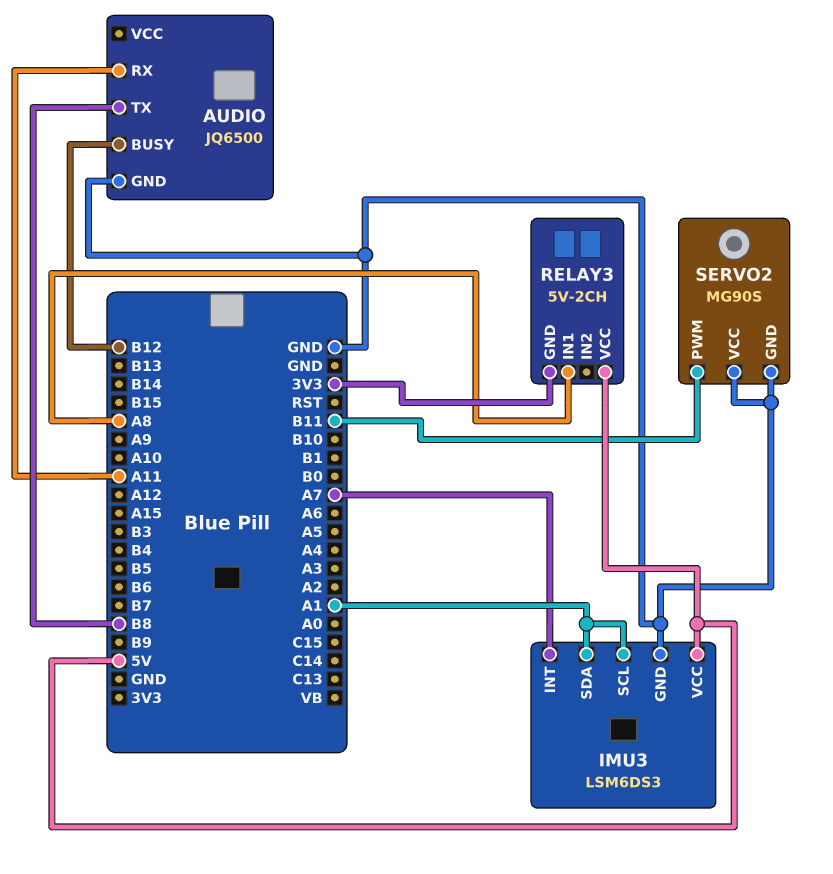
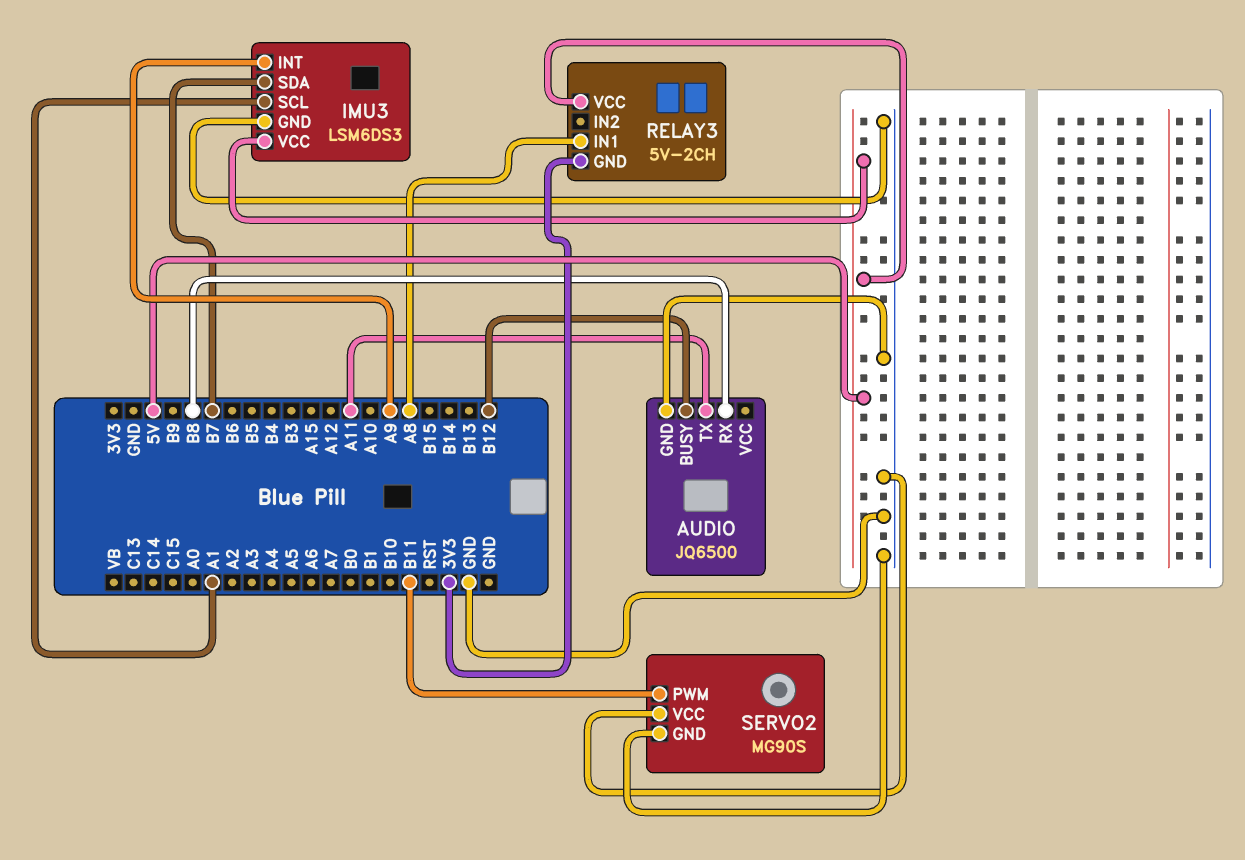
AUDIO pin RX: A11 -> B8
AUDIO pin TX: B8 -> A11
IMU3 pin INT: A7 -> A9
IMU3 pin SDA: A1 -> B7

